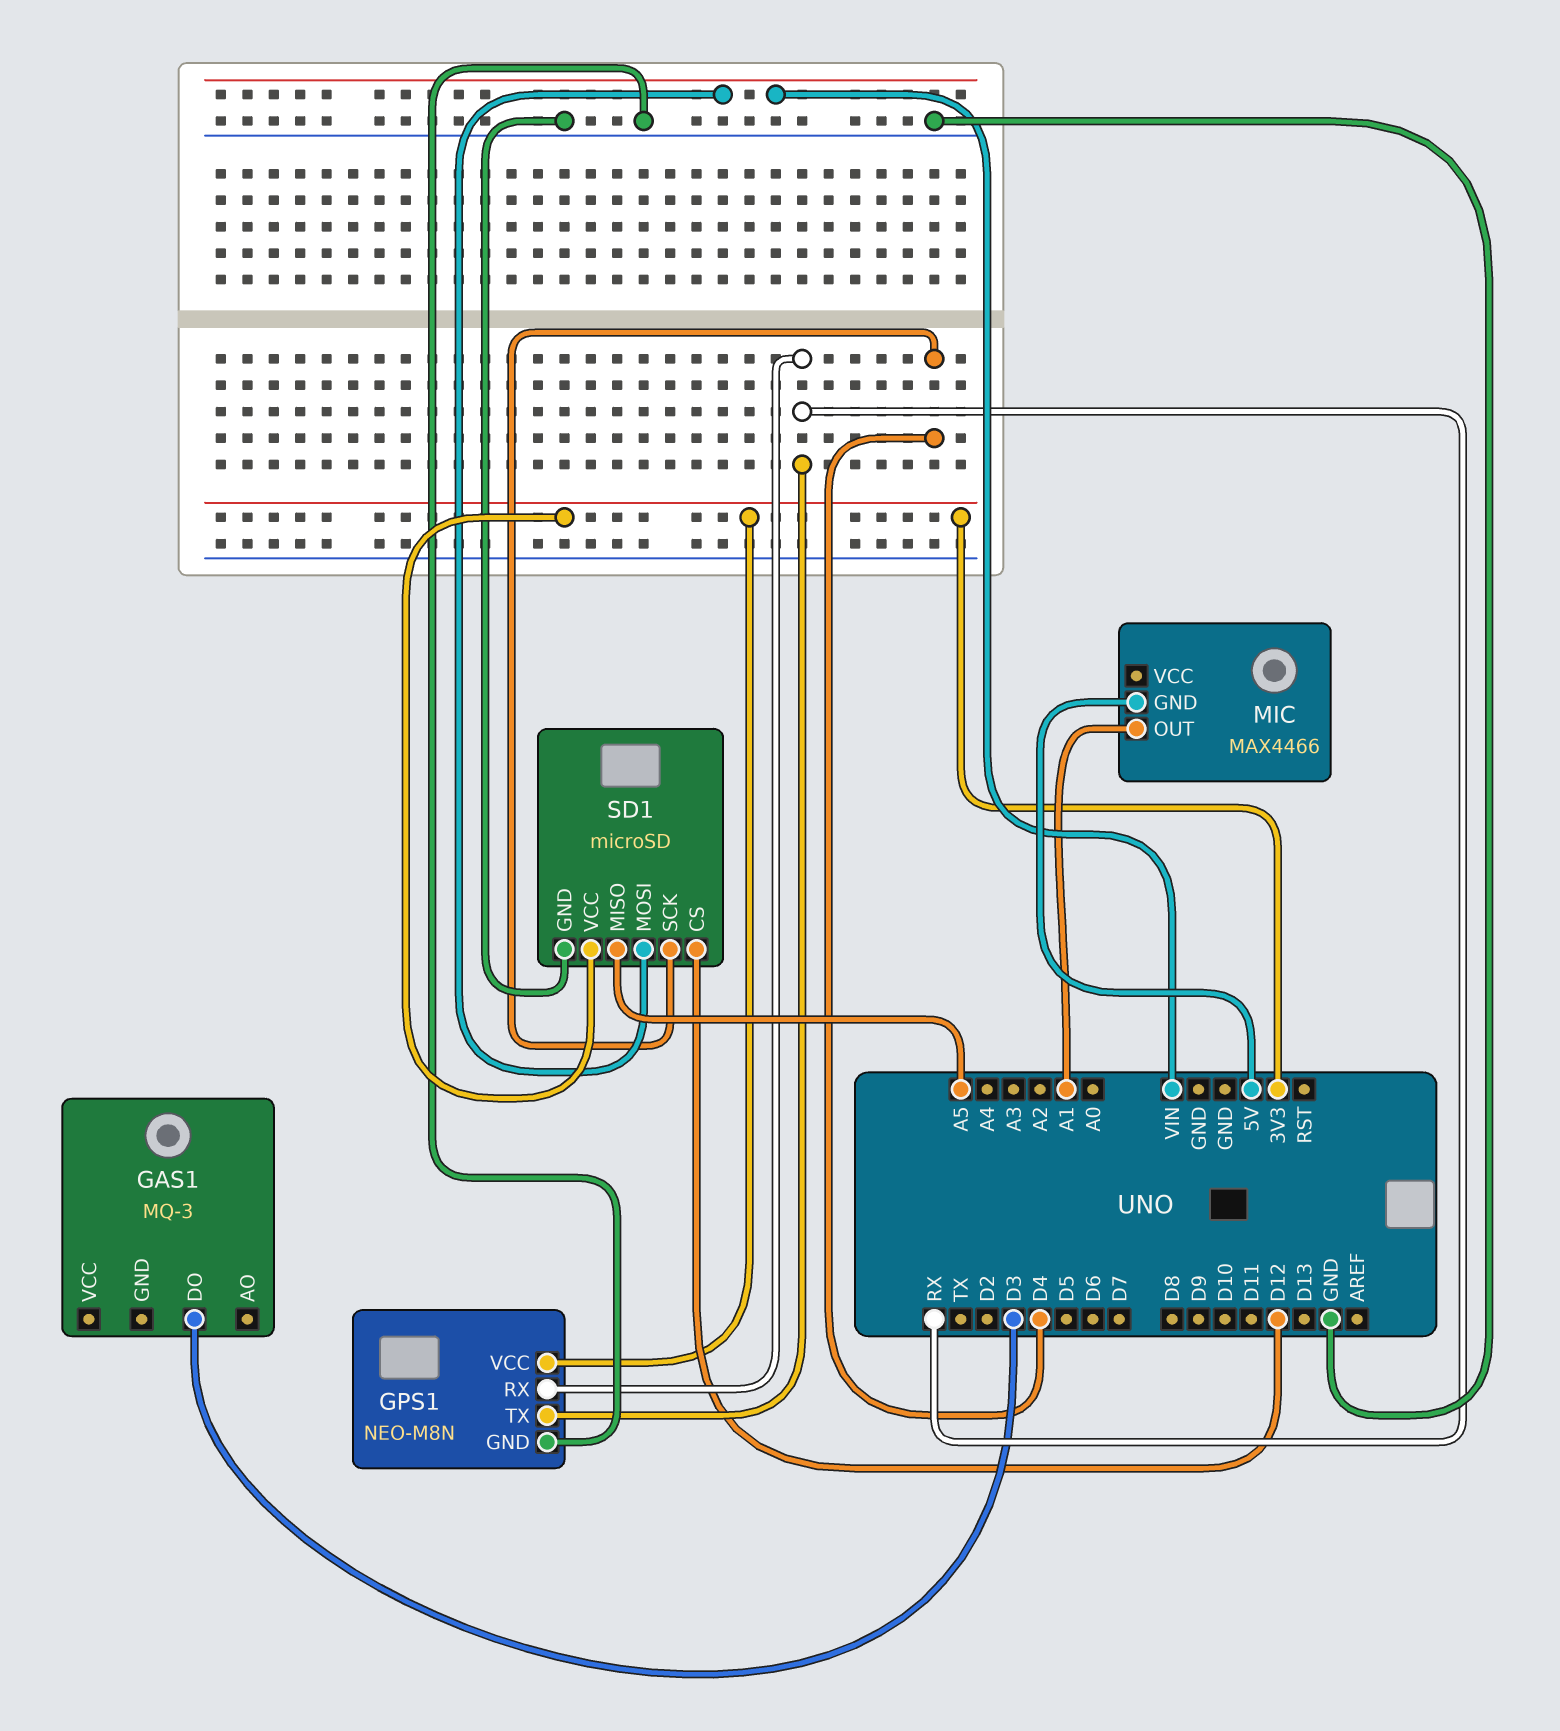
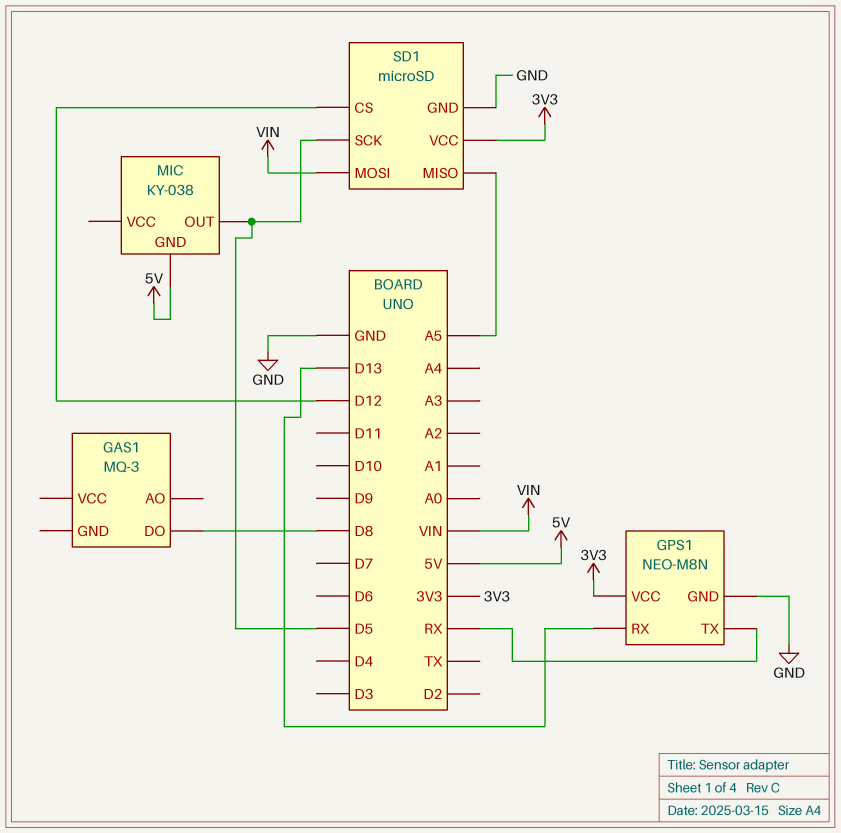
GAS1 pin DO: D3 -> D8
GPS1 pin RX: RX -> D13
MIC: MAX4466 -> KY-038
MIC pin OUT: A1 -> D5
SD1 pin SCK: D4 -> D5

